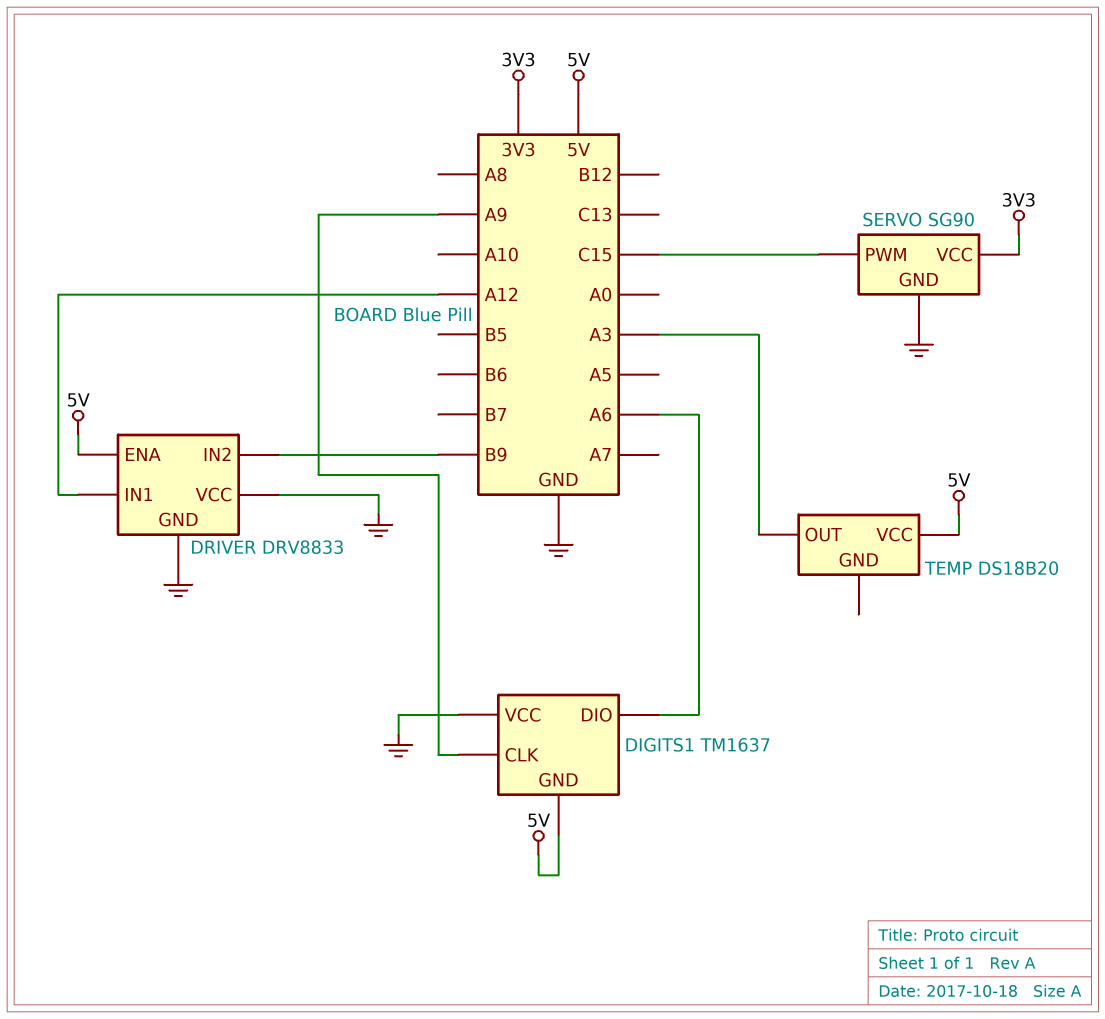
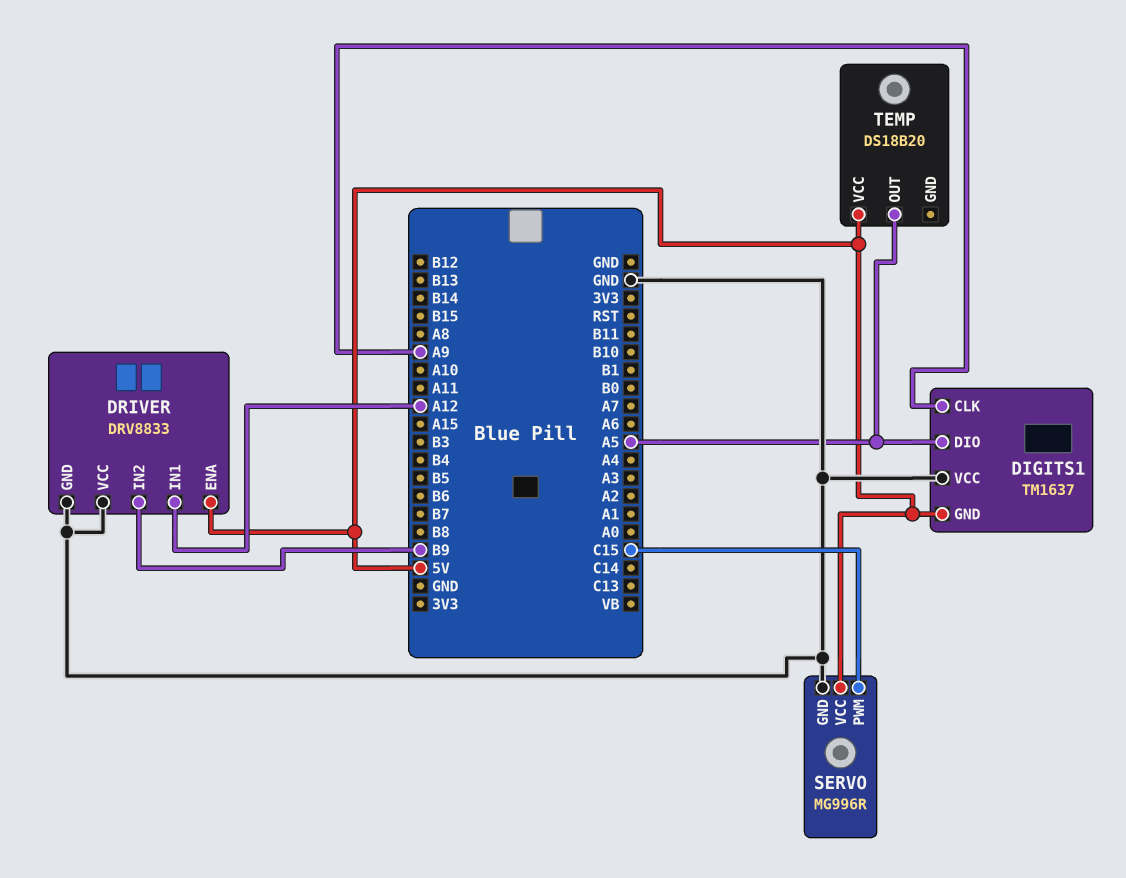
DIGITS1 pin DIO: A6 -> A5
SERVO: SG90 -> MG996R
SERVO pin VCC: 3V3 -> 5V
TEMP pin OUT: A3 -> A5

